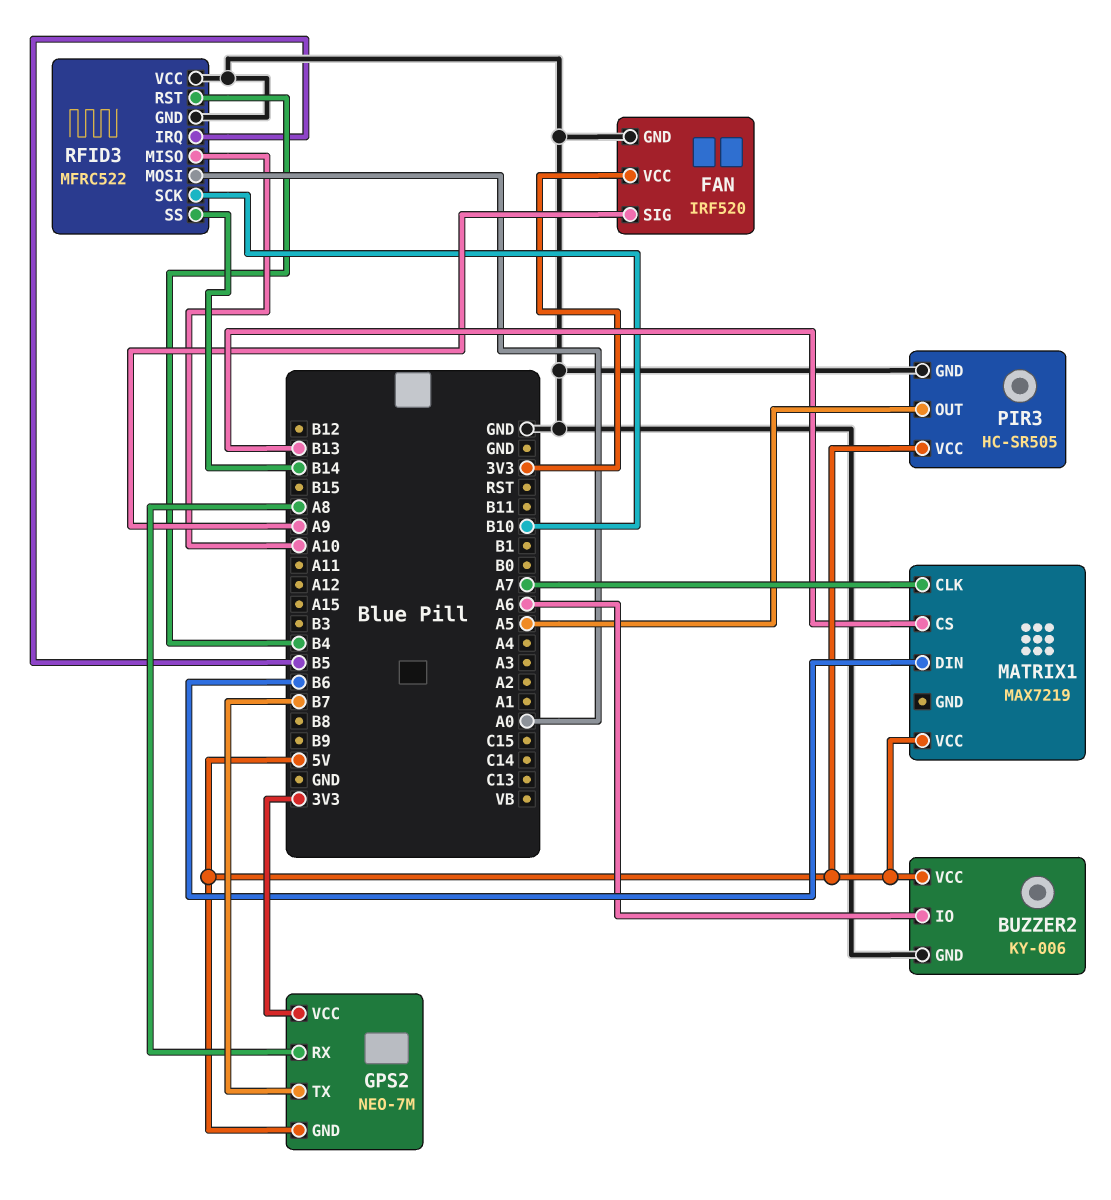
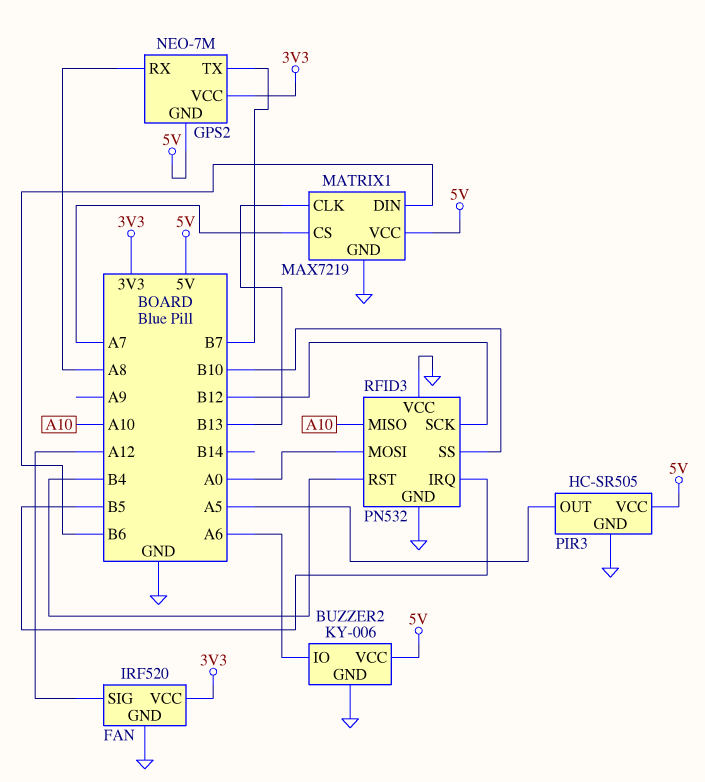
FAN pin SIG: A9 -> A12
MATRIX1 pin CLK: A7 -> B13
MATRIX1 pin CS: B13 -> A7
MATRIX1 pin GND: none -> GND
RFID3: MFRC522 -> PN532
RFID3 pin SCK: B10 -> B12
RFID3 pin SS: B14 -> B10

